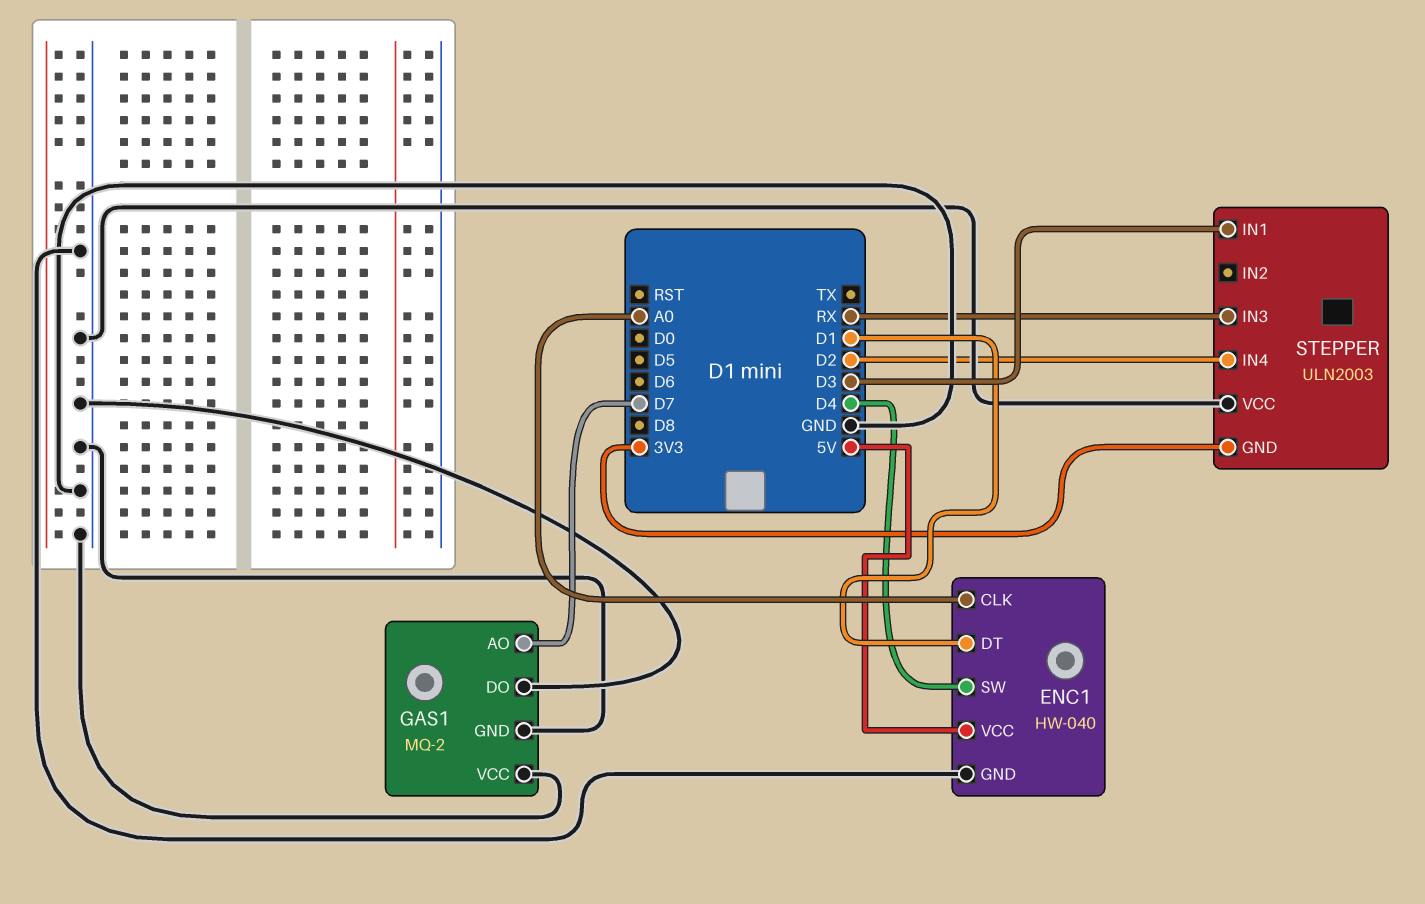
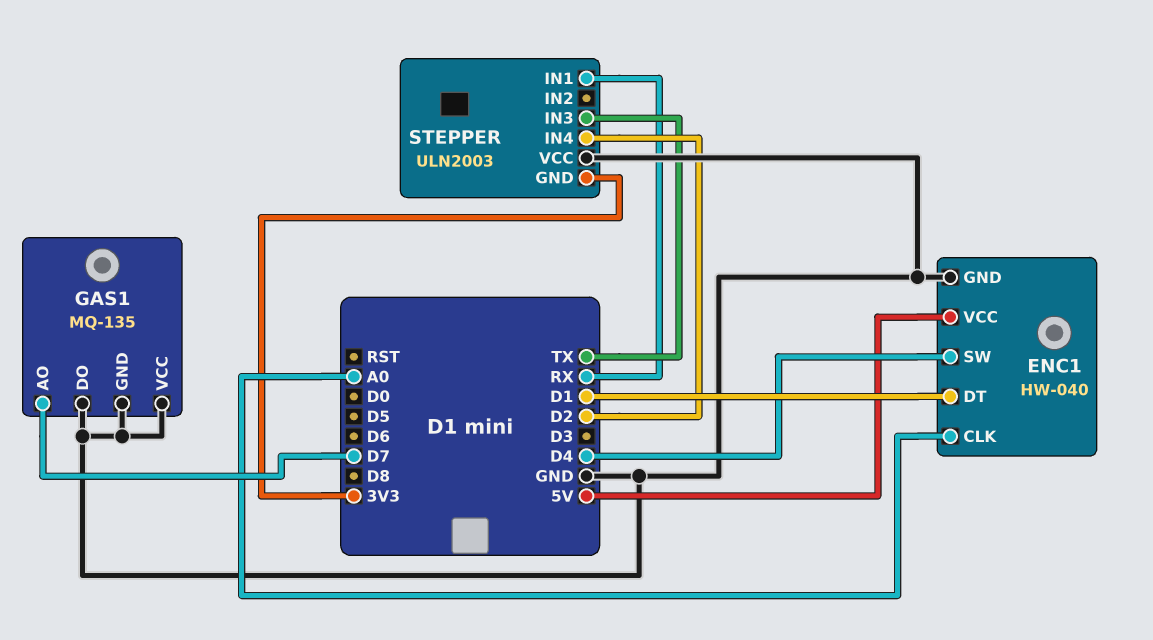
GAS1: MQ-2 -> MQ-135
STEPPER pin IN1: D3 -> RX
STEPPER pin IN3: RX -> TX

